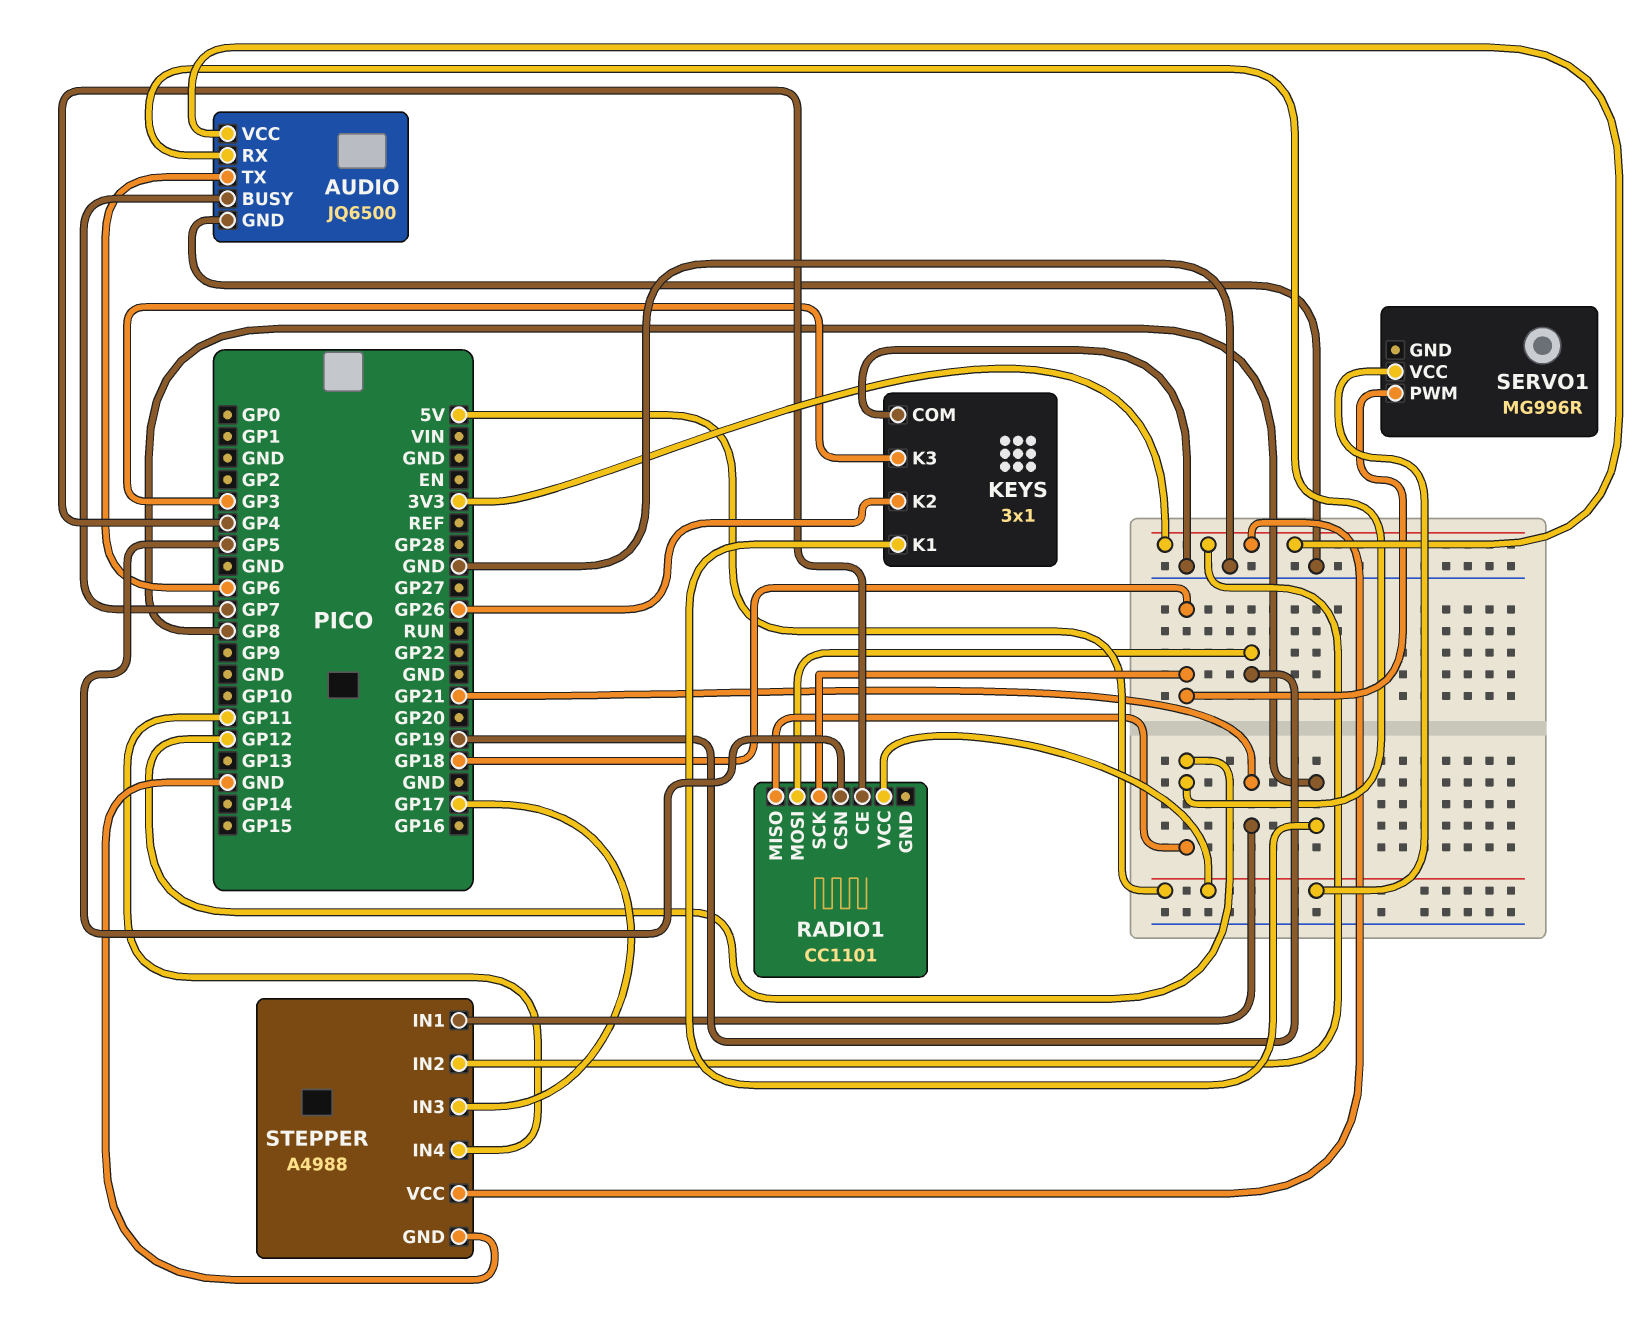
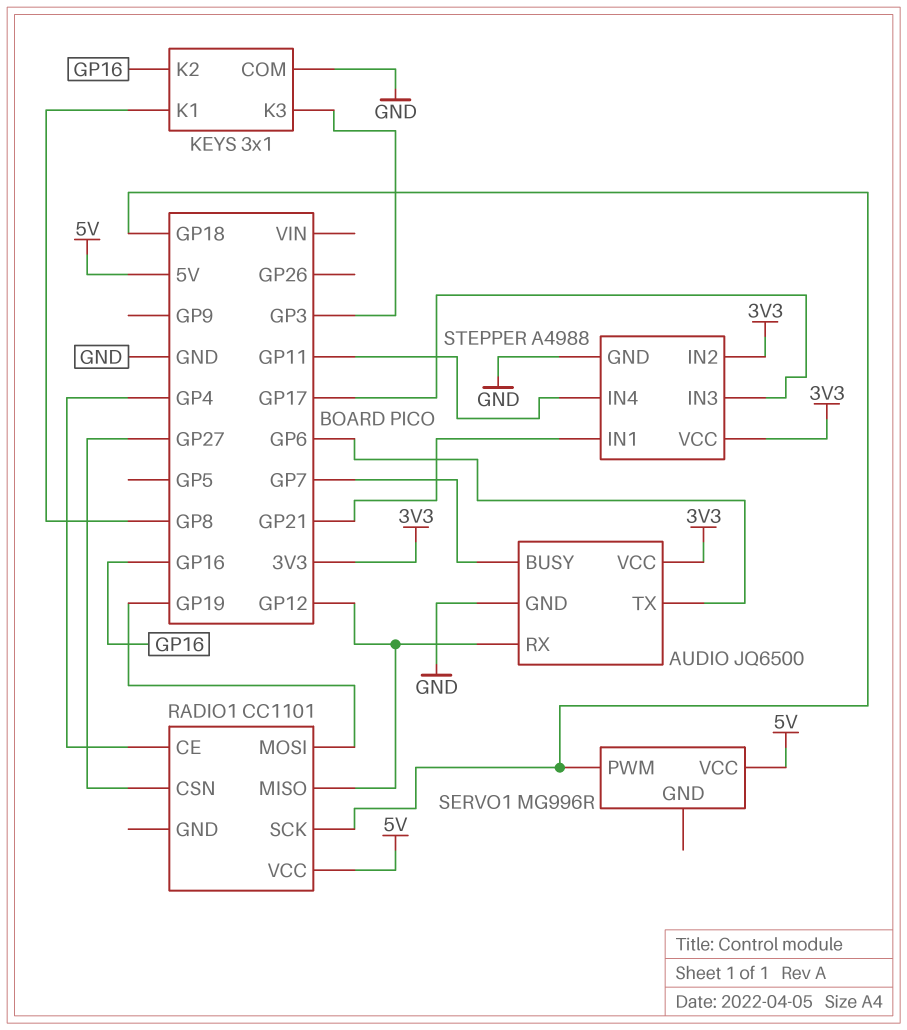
KEYS pin K2: GP26 -> GP16
RADIO1 pin CSN: GP5 -> GP27

